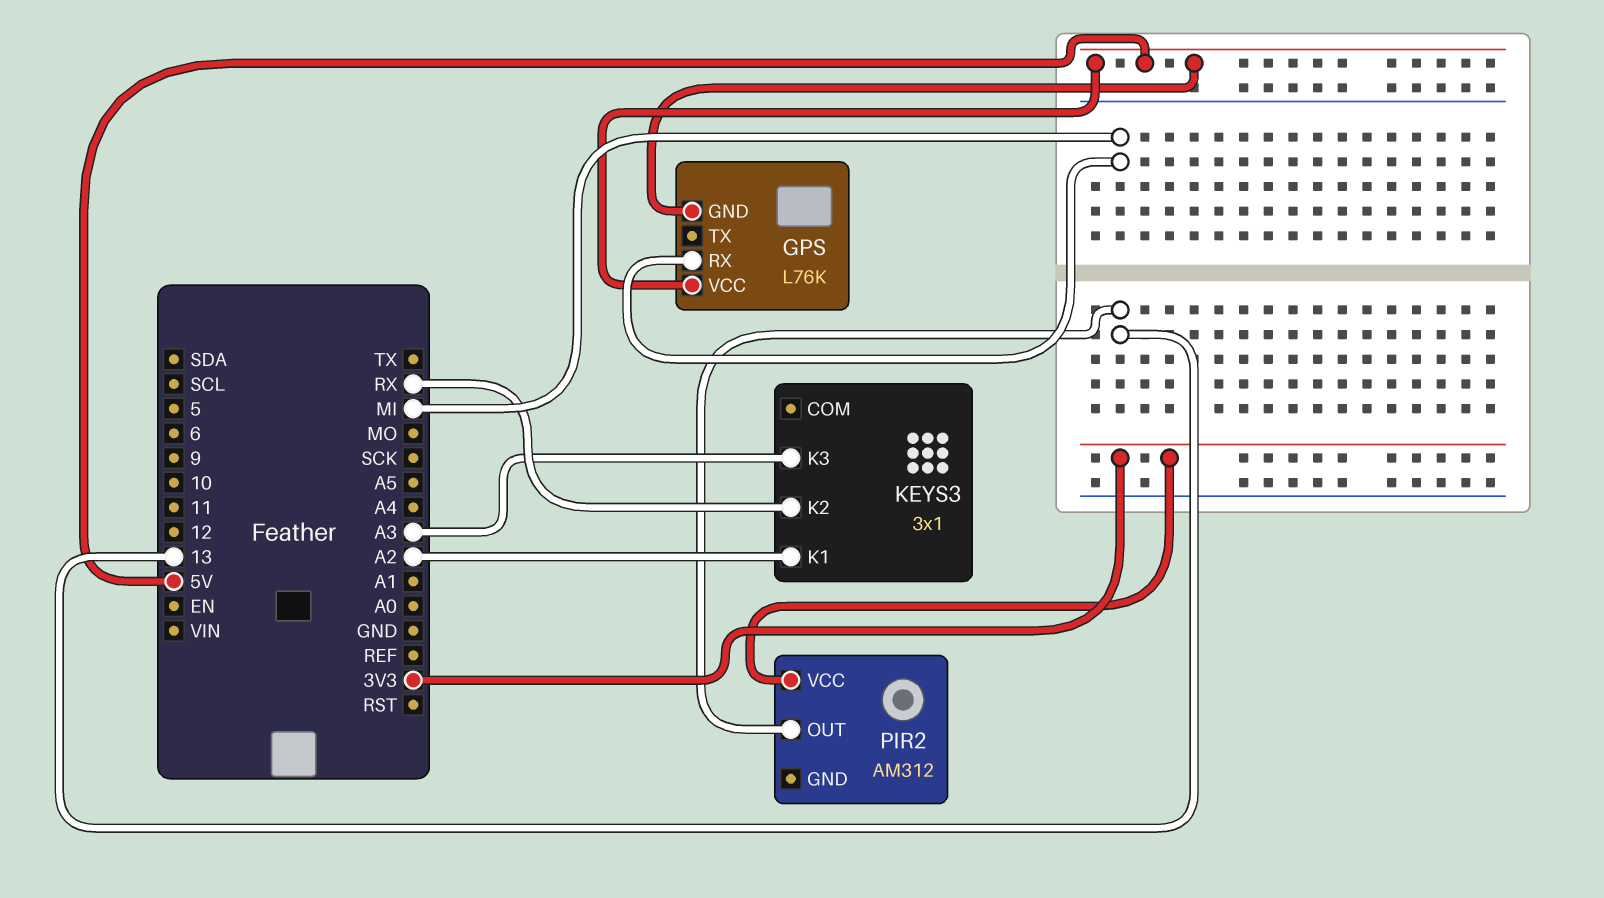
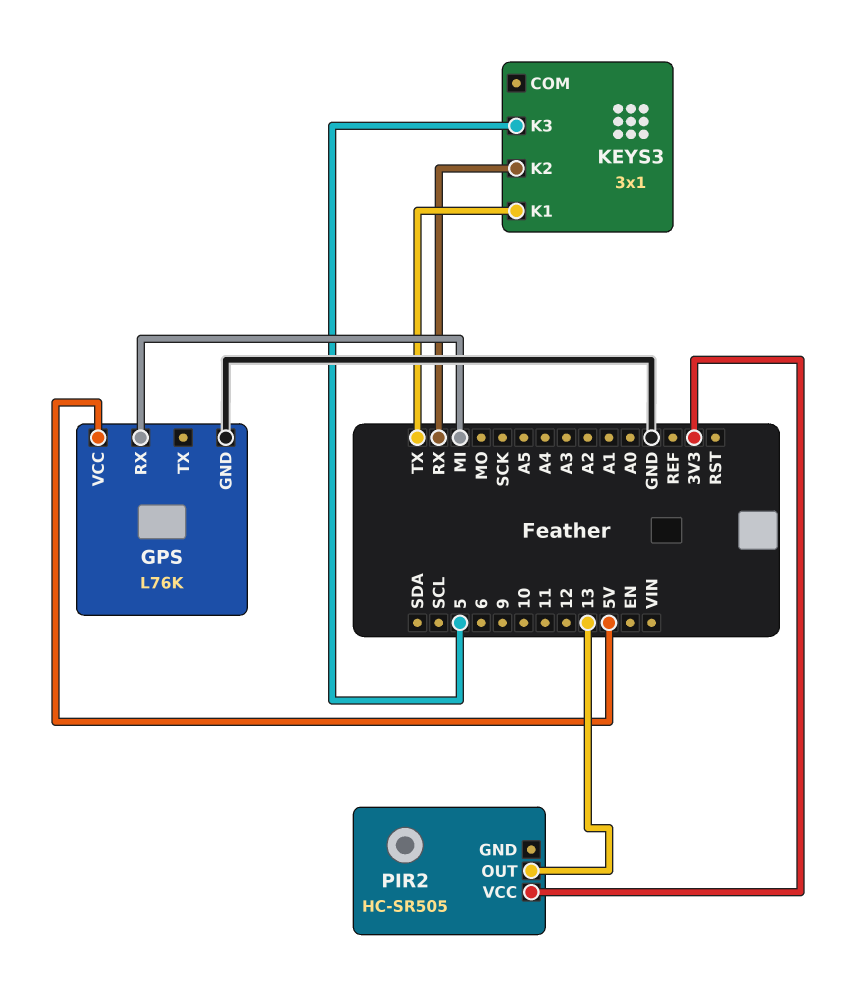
GPS pin GND: 5V -> GND
KEYS3 pin K1: A2 -> TX
KEYS3 pin K3: A3 -> 5
PIR2: AM312 -> HC-SR505

